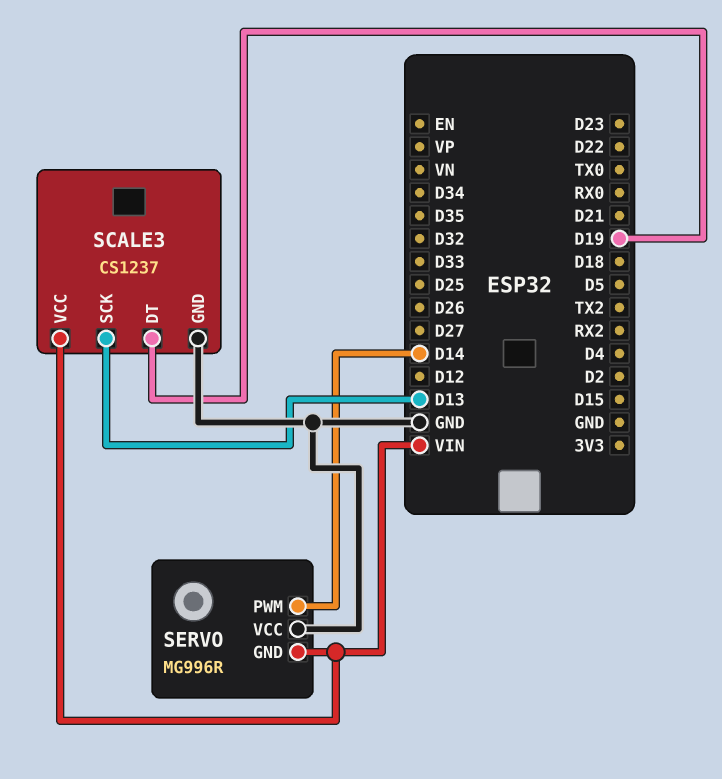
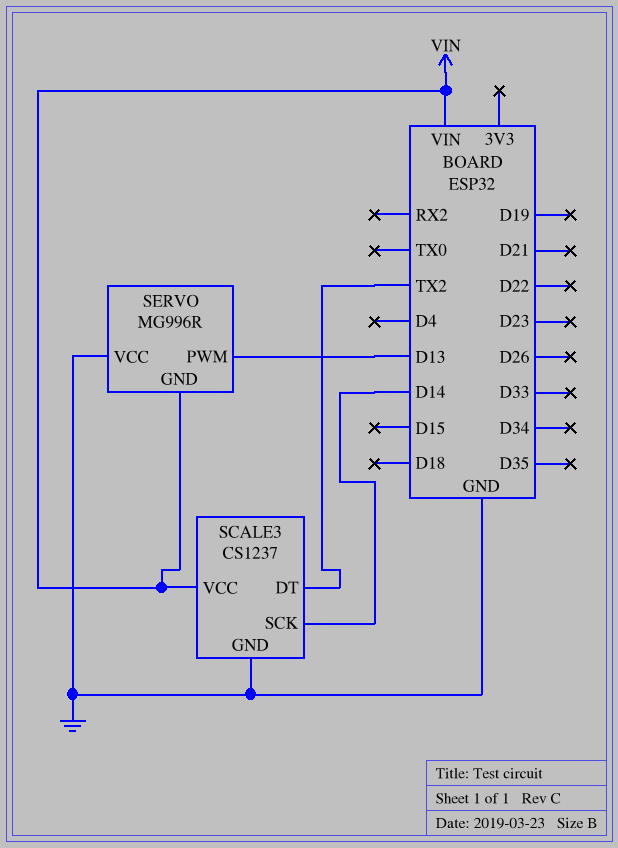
SCALE3 pin DT: D19 -> TX2
SCALE3 pin SCK: D13 -> D14
SERVO pin PWM: D14 -> D13

